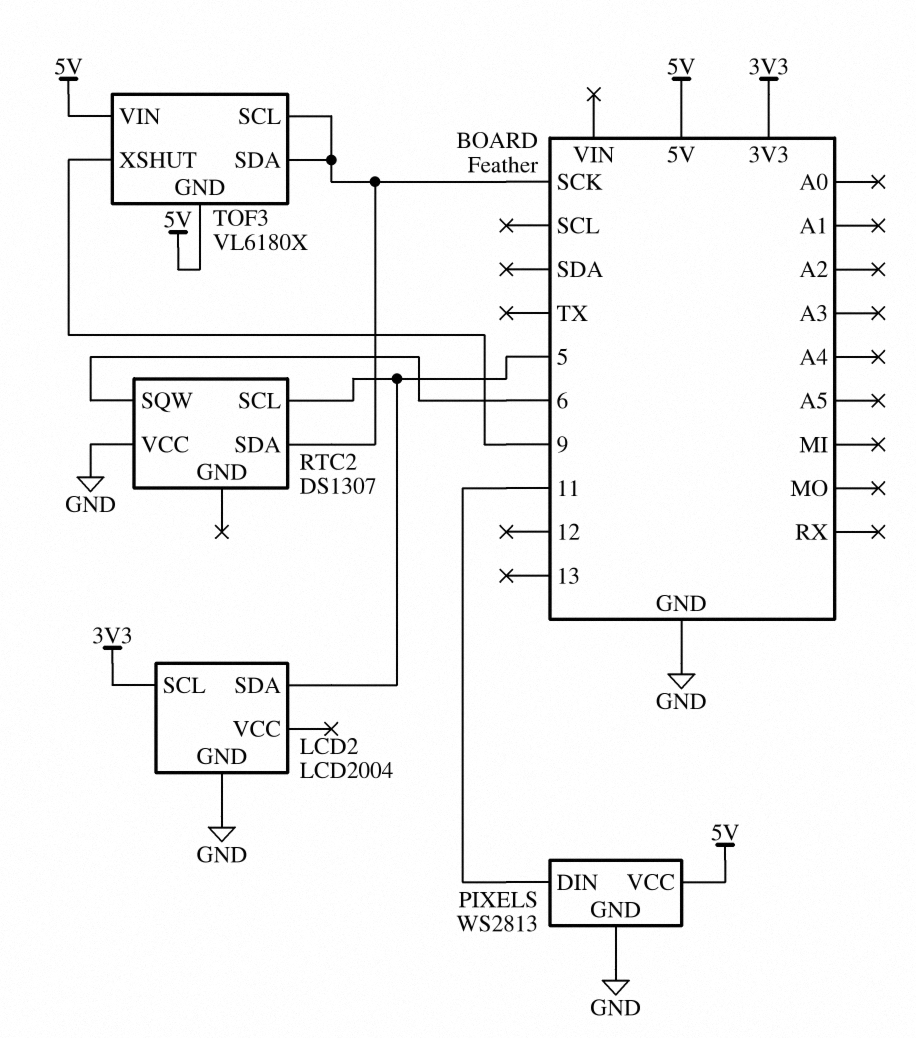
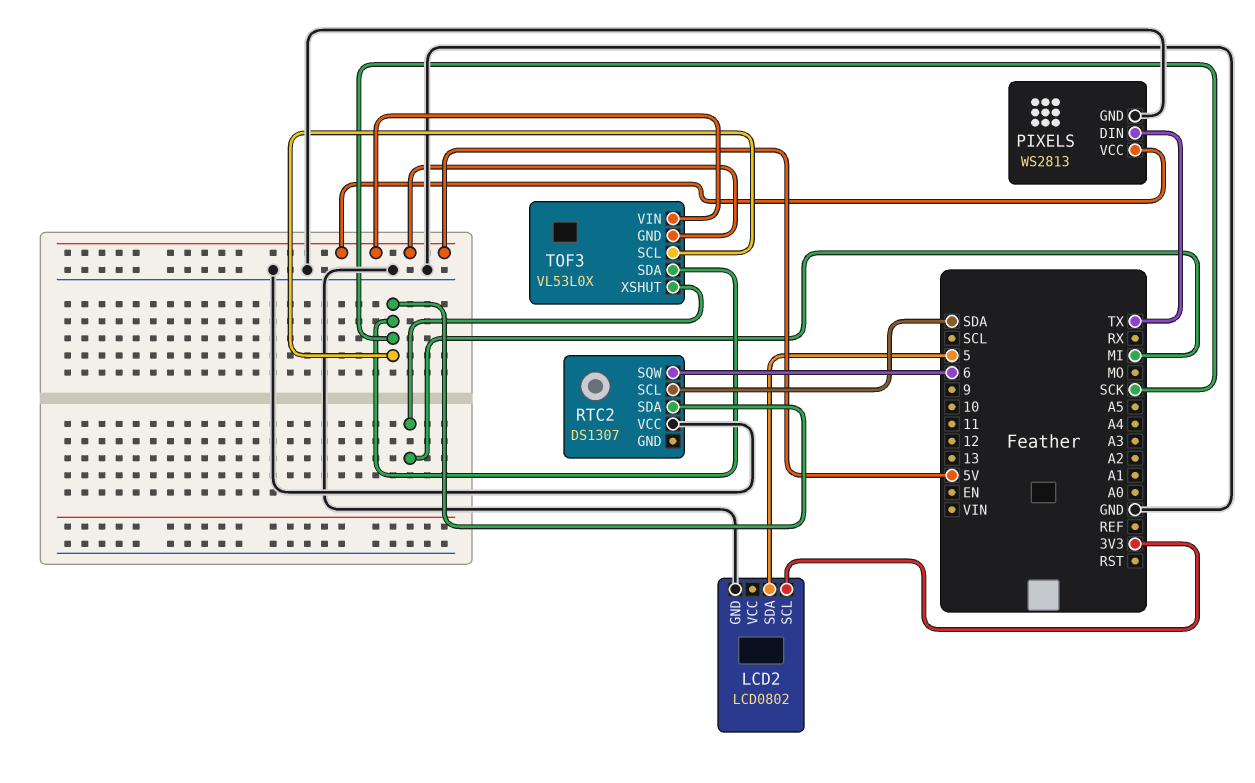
LCD2: LCD2004 -> LCD0802
PIXELS pin DIN: 11 -> TX
RTC2 pin SCL: 5 -> SDA
TOF3: VL6180X -> VL53L0X
TOF3 pin XSHUT: 9 -> MI

